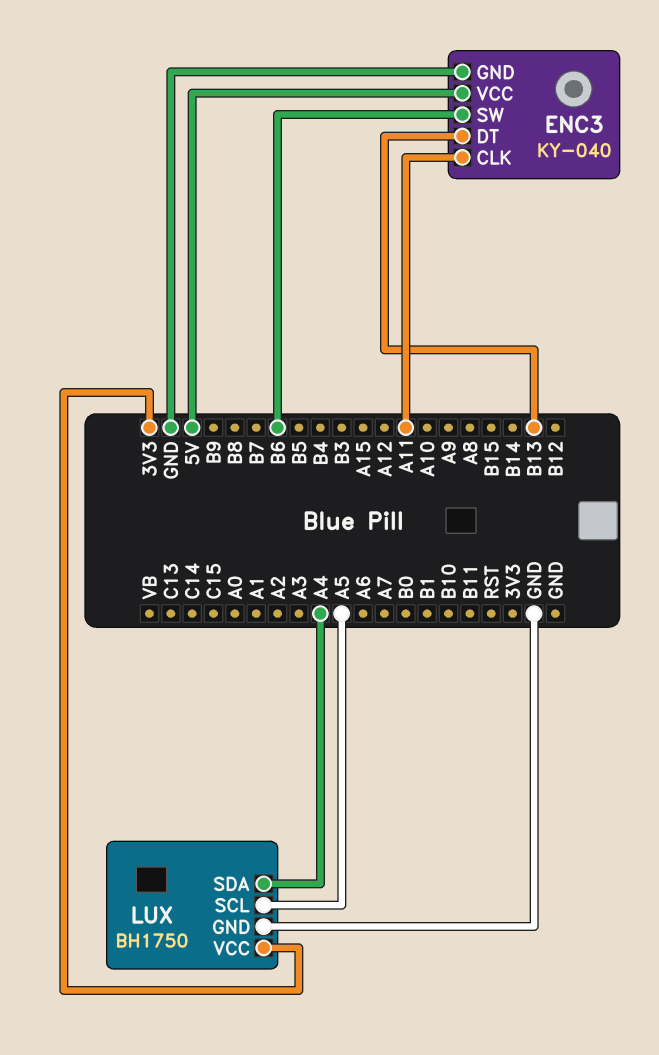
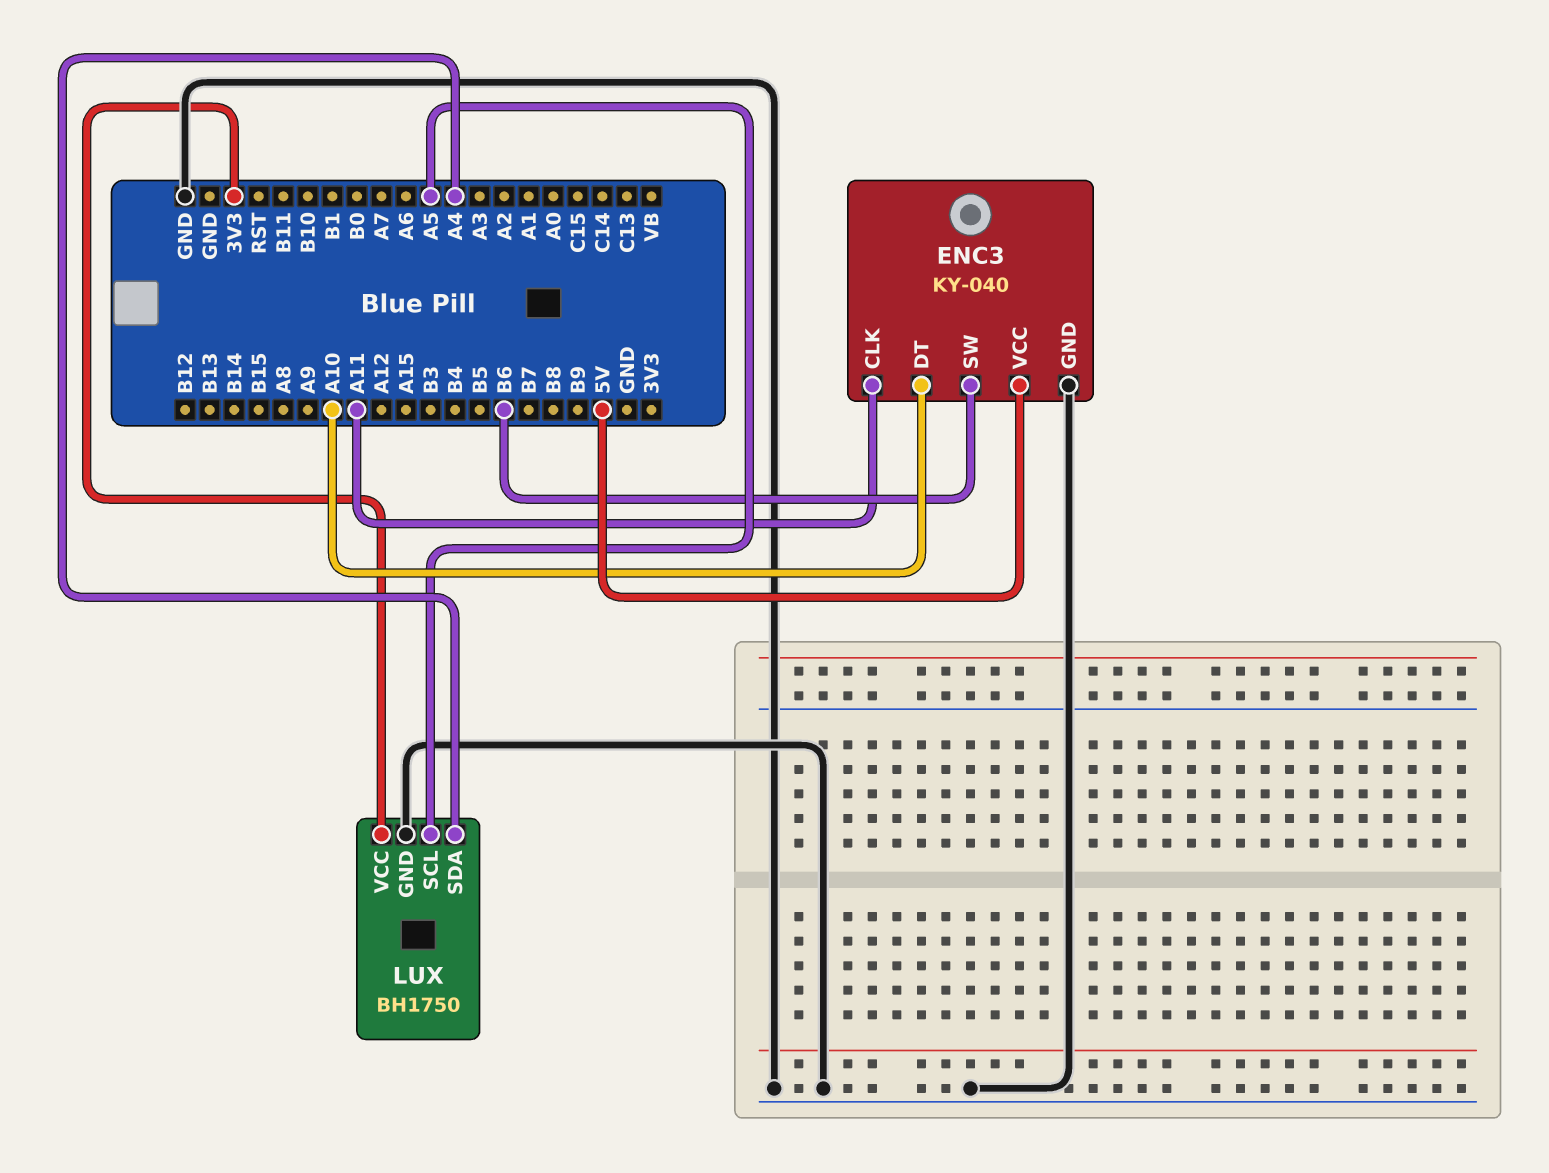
ENC3 pin DT: B13 -> A10

